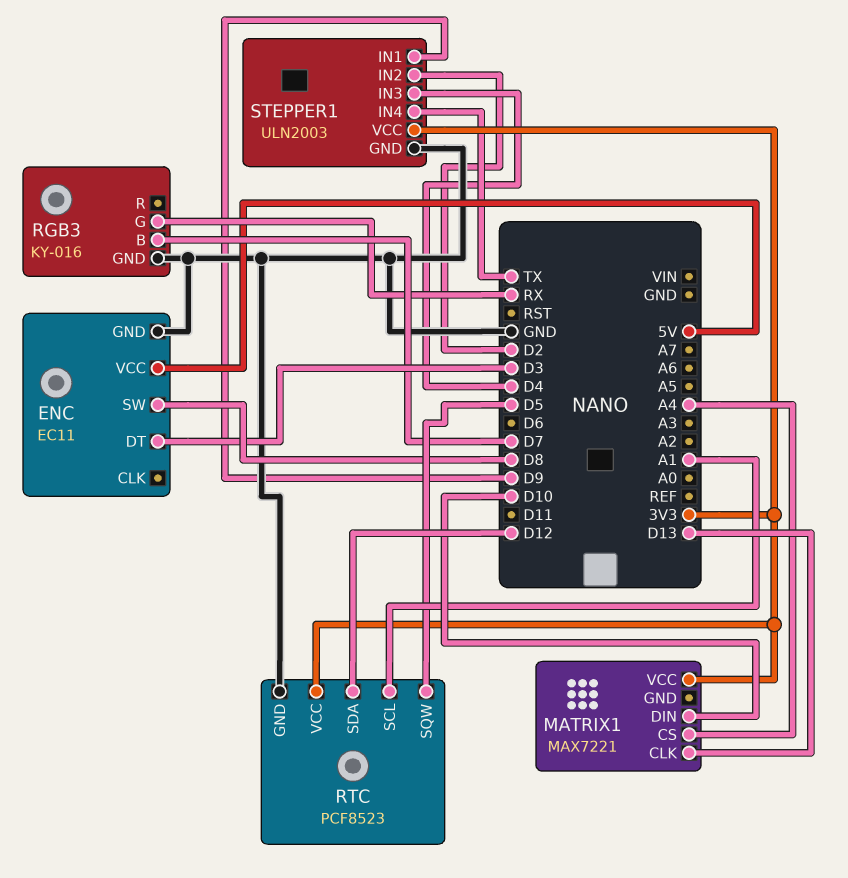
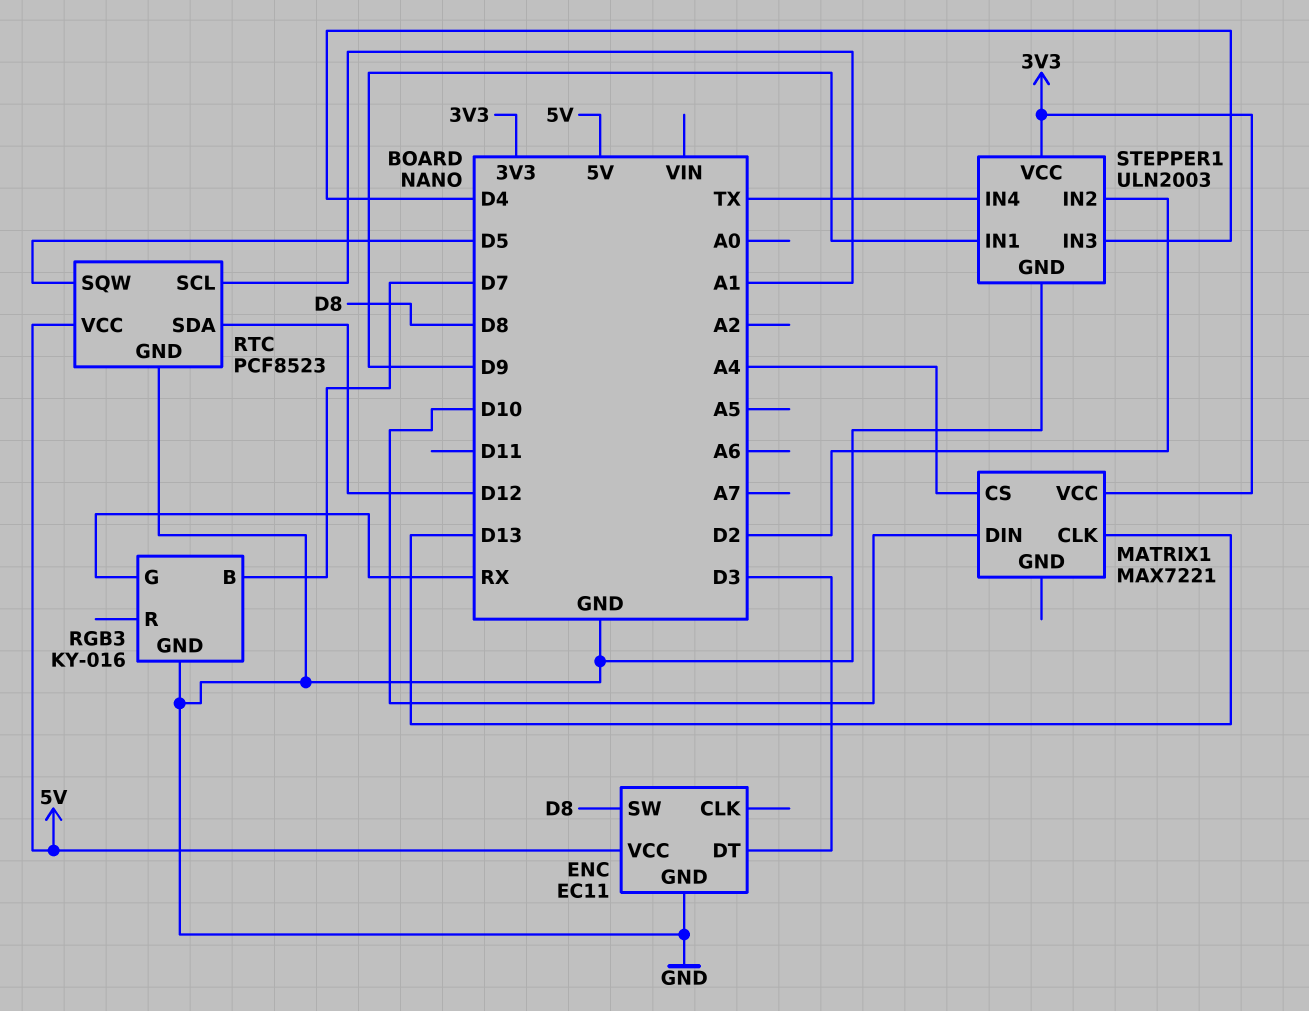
RTC pin VCC: 3V3 -> 5V

